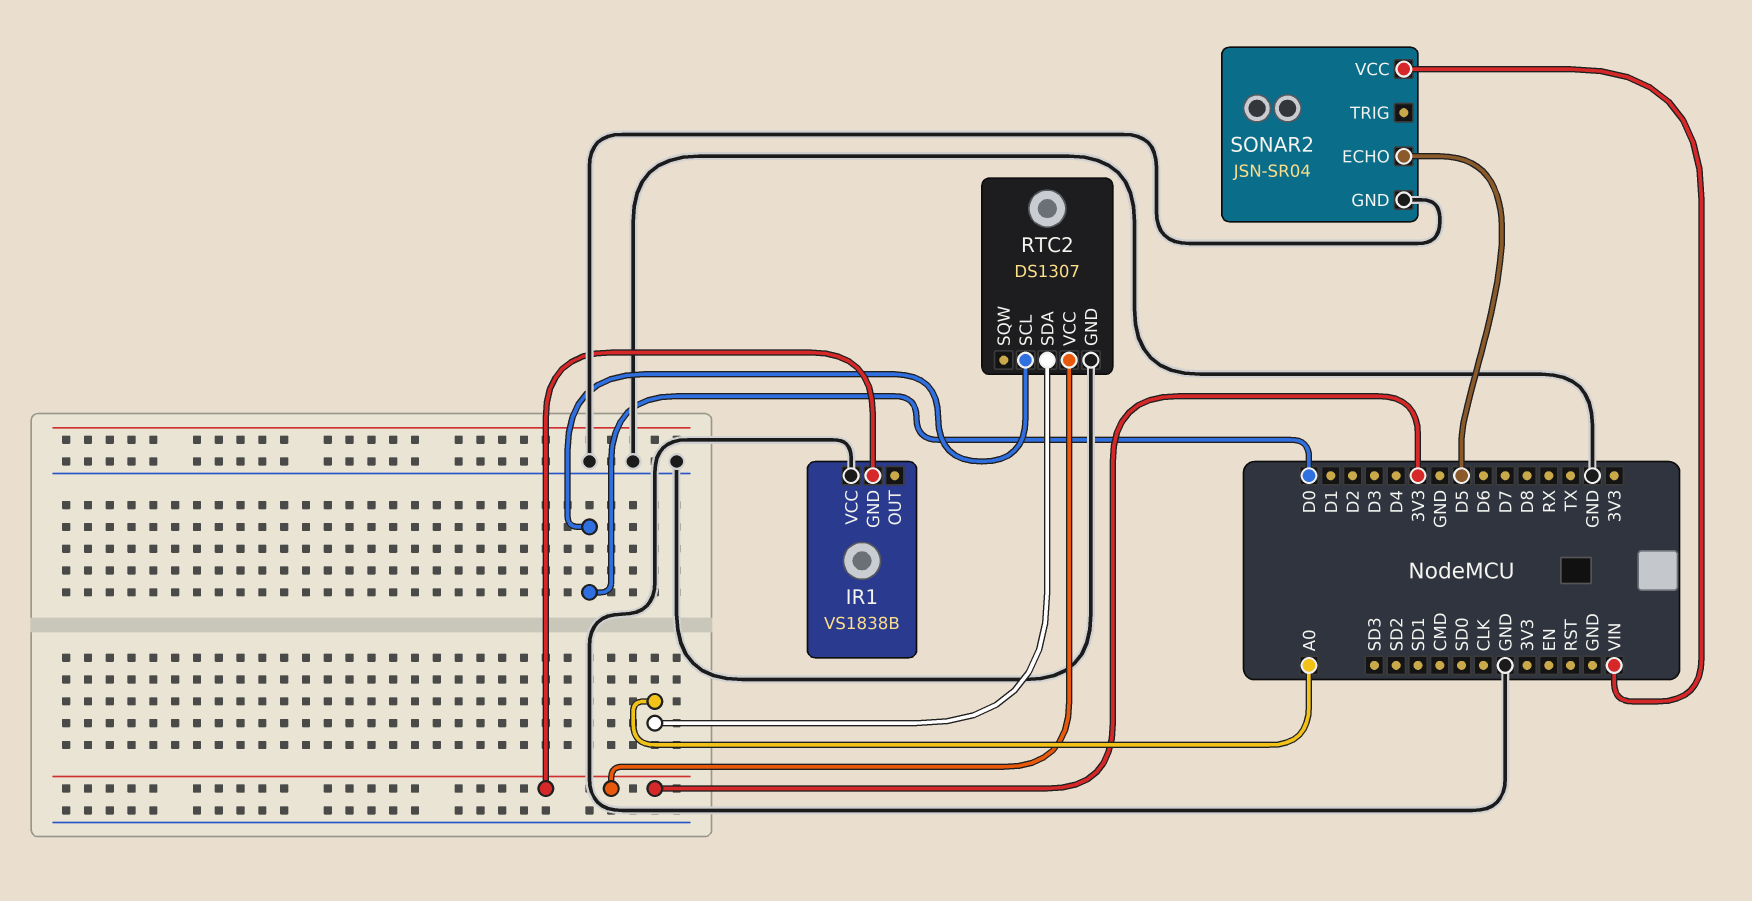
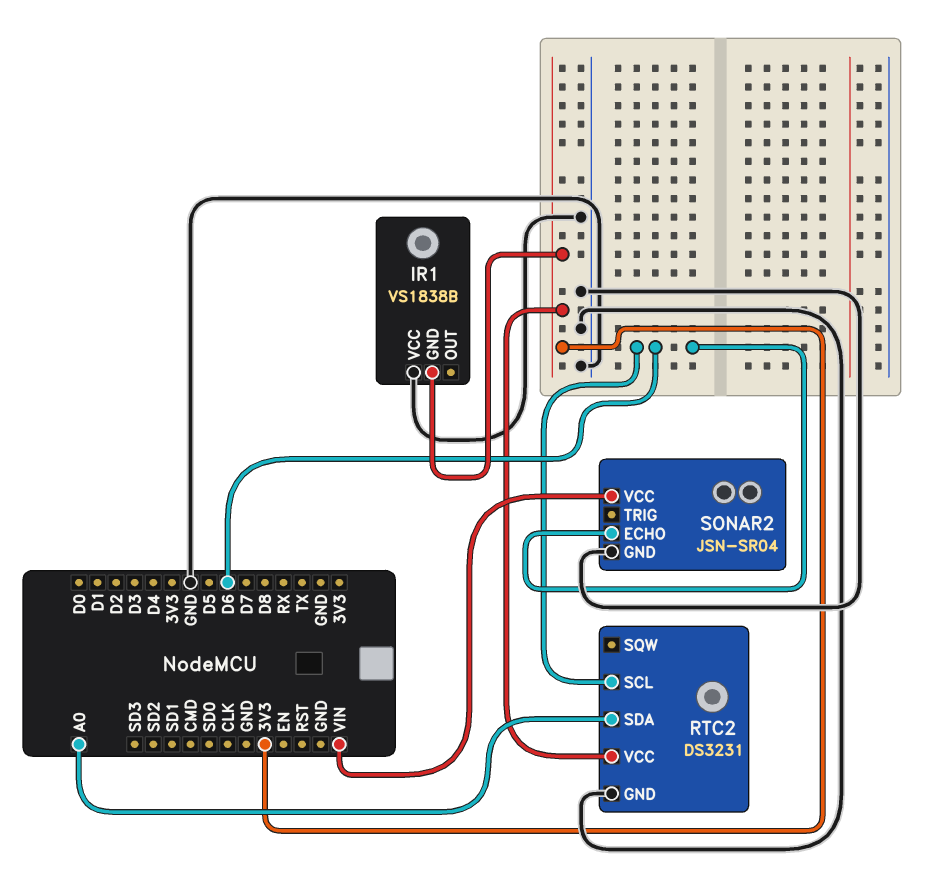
RTC2: DS1307 -> DS3231
RTC2 pin SCL: D0 -> D6
SONAR2 pin ECHO: D5 -> D6

